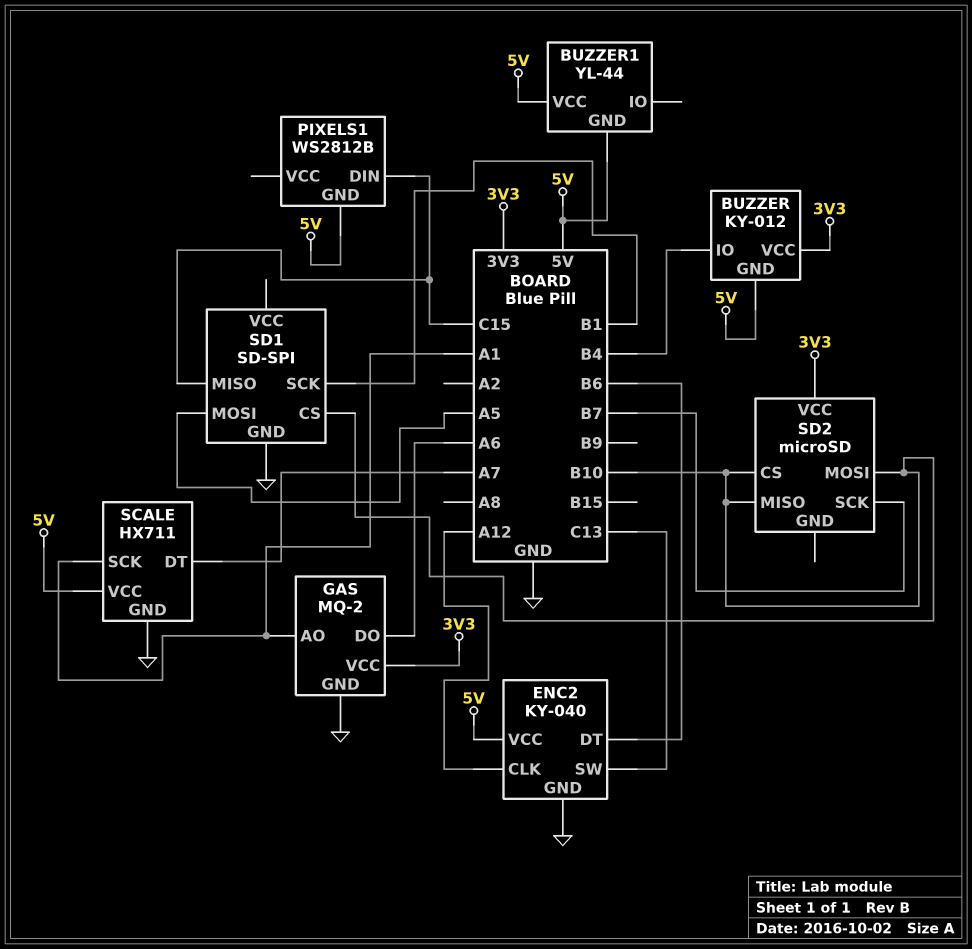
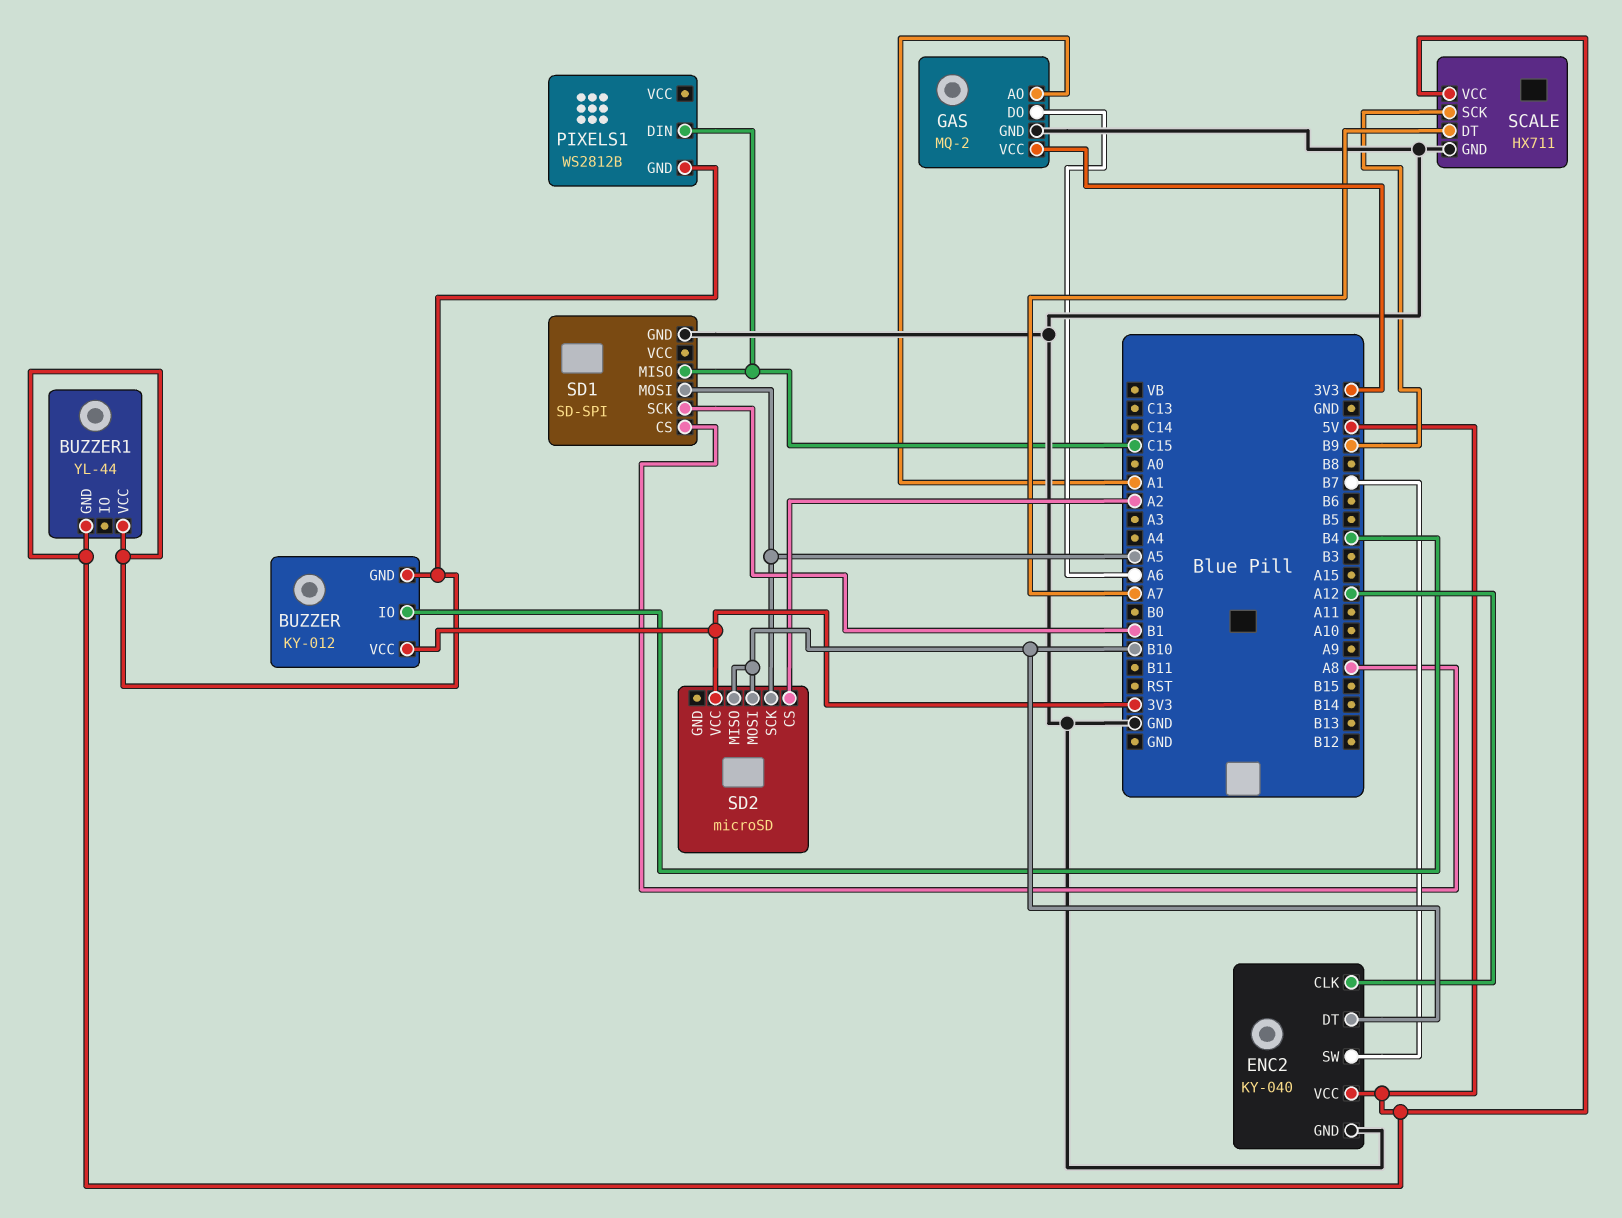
ENC2 pin DT: B6 -> B10
ENC2 pin SW: C13 -> B7
SCALE pin SCK: A1 -> B9
SD1 pin CS: B10 -> A8
SD2 pin CS: B10 -> A2
SD2 pin SCK: B7 -> A5

